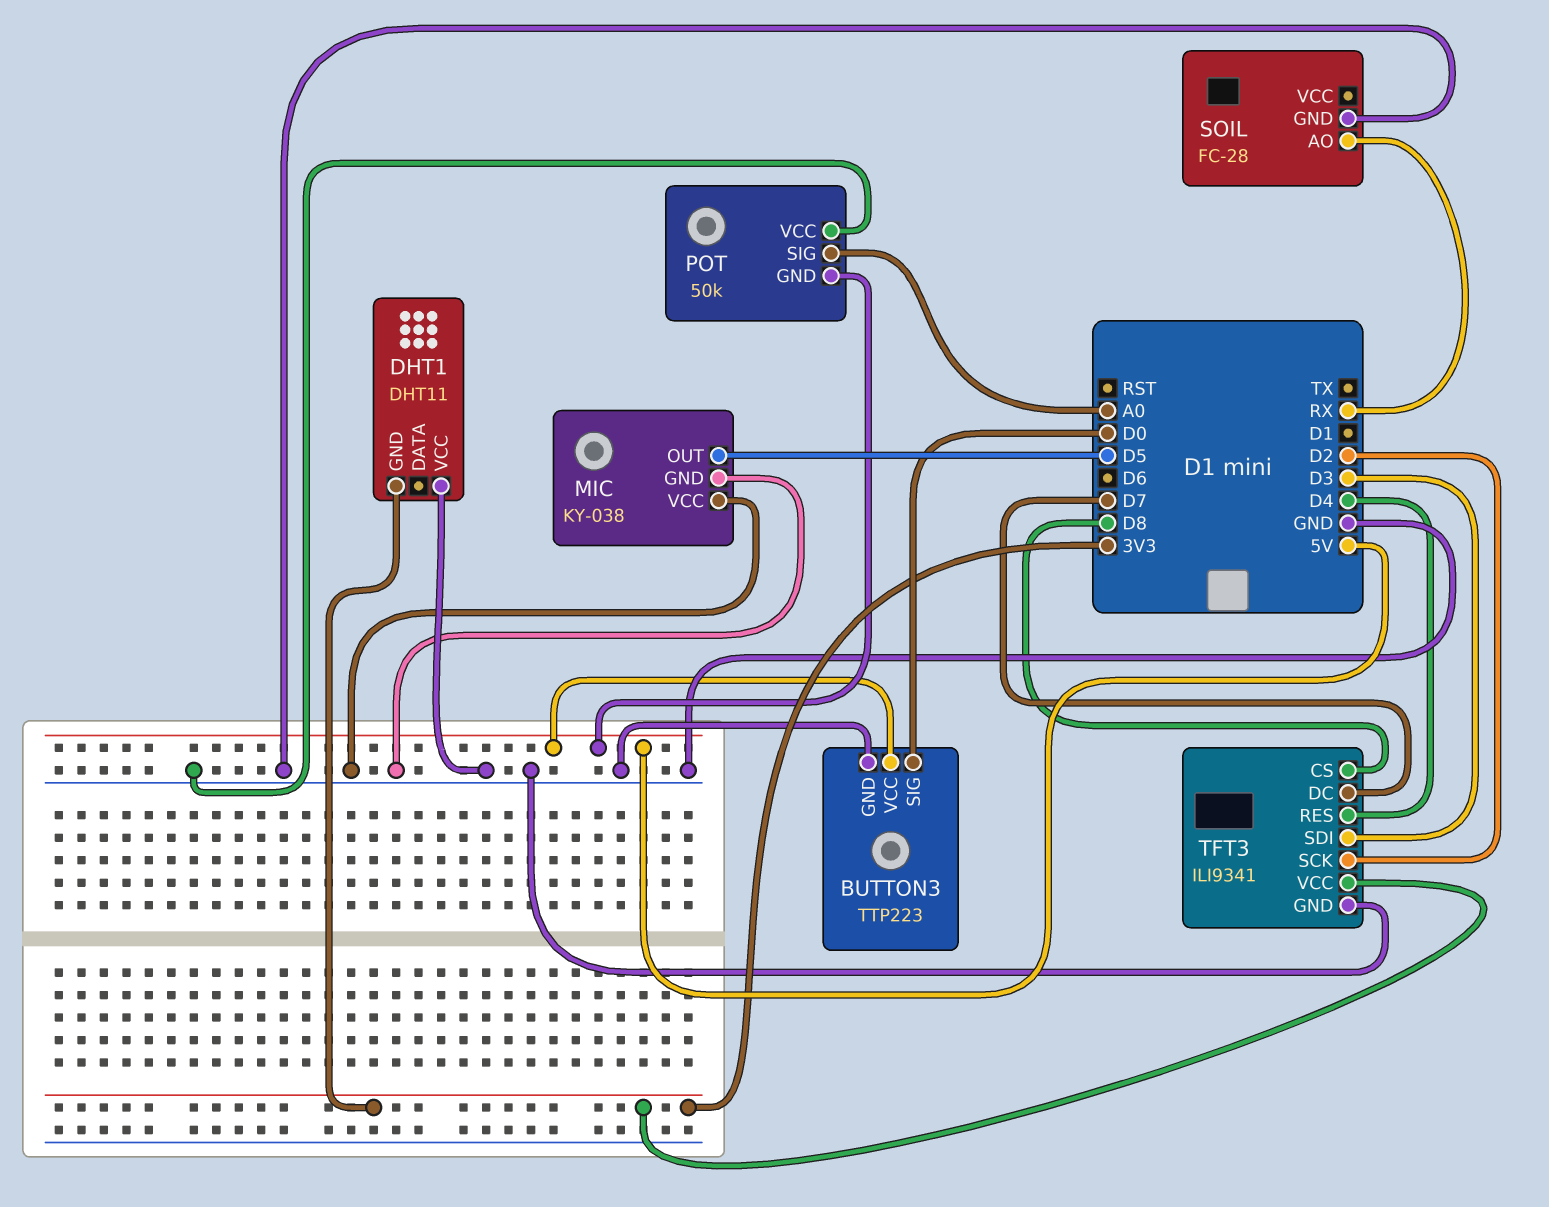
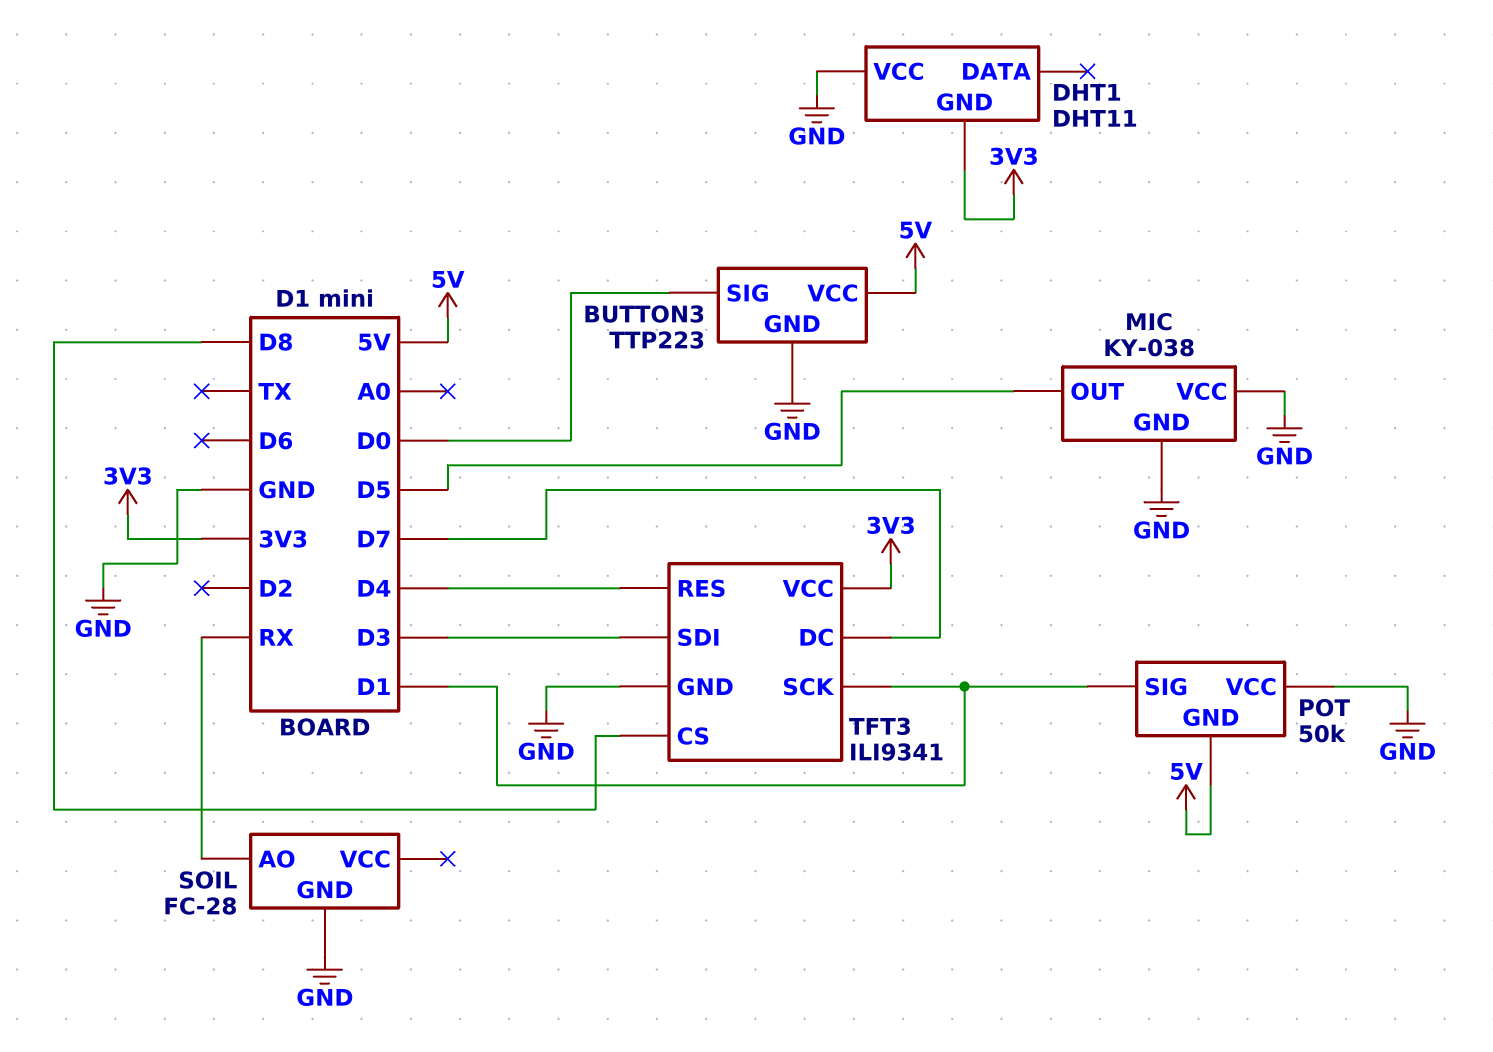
POT pin SIG: A0 -> D1
TFT3 pin SCK: D2 -> D1

